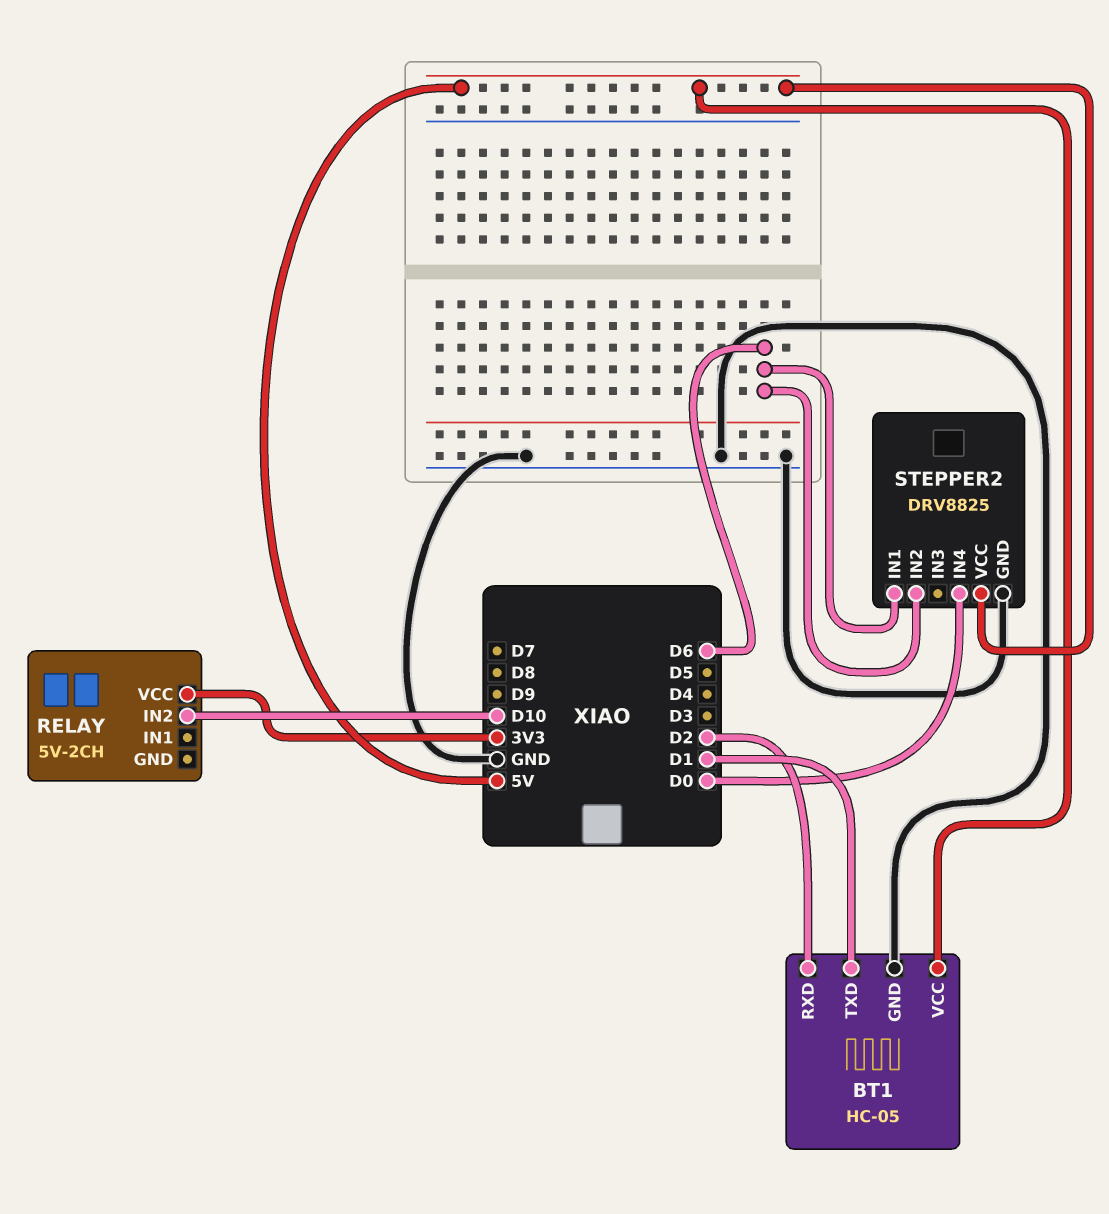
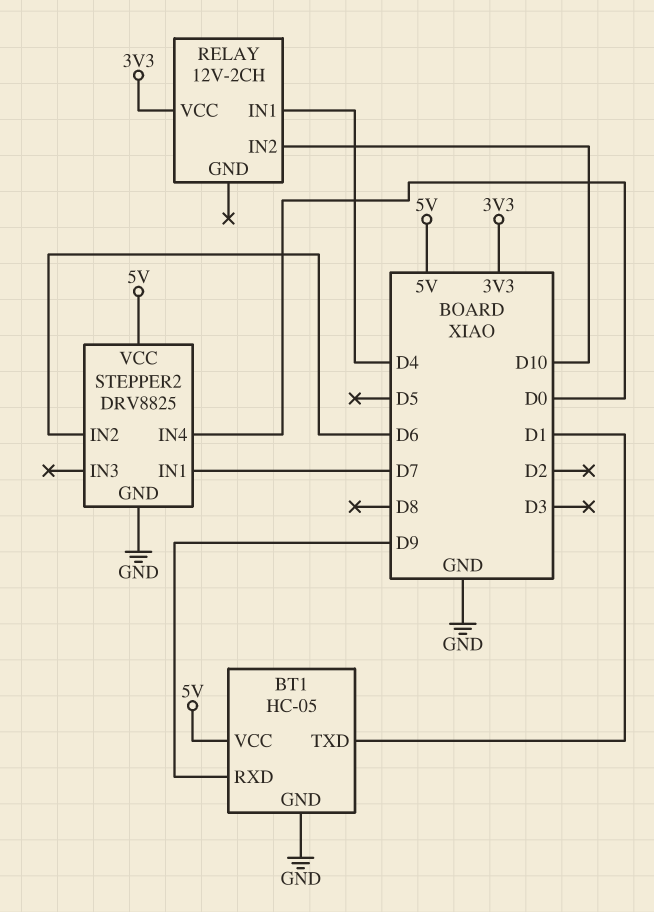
BT1 pin RXD: D2 -> D9
RELAY: 5V-2CH -> 12V-2CH
RELAY pin IN1: none -> D4
STEPPER2 pin IN1: D6 -> D7

